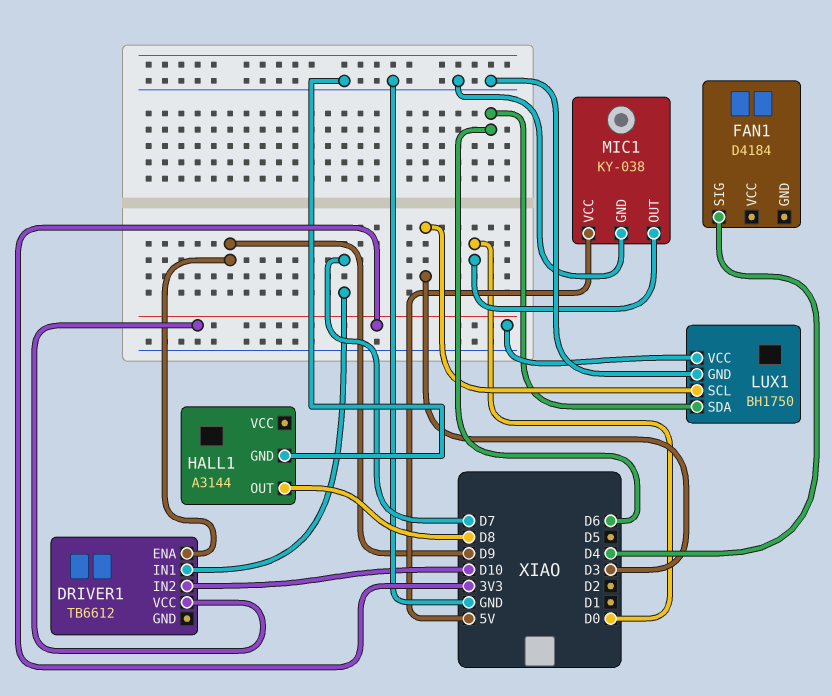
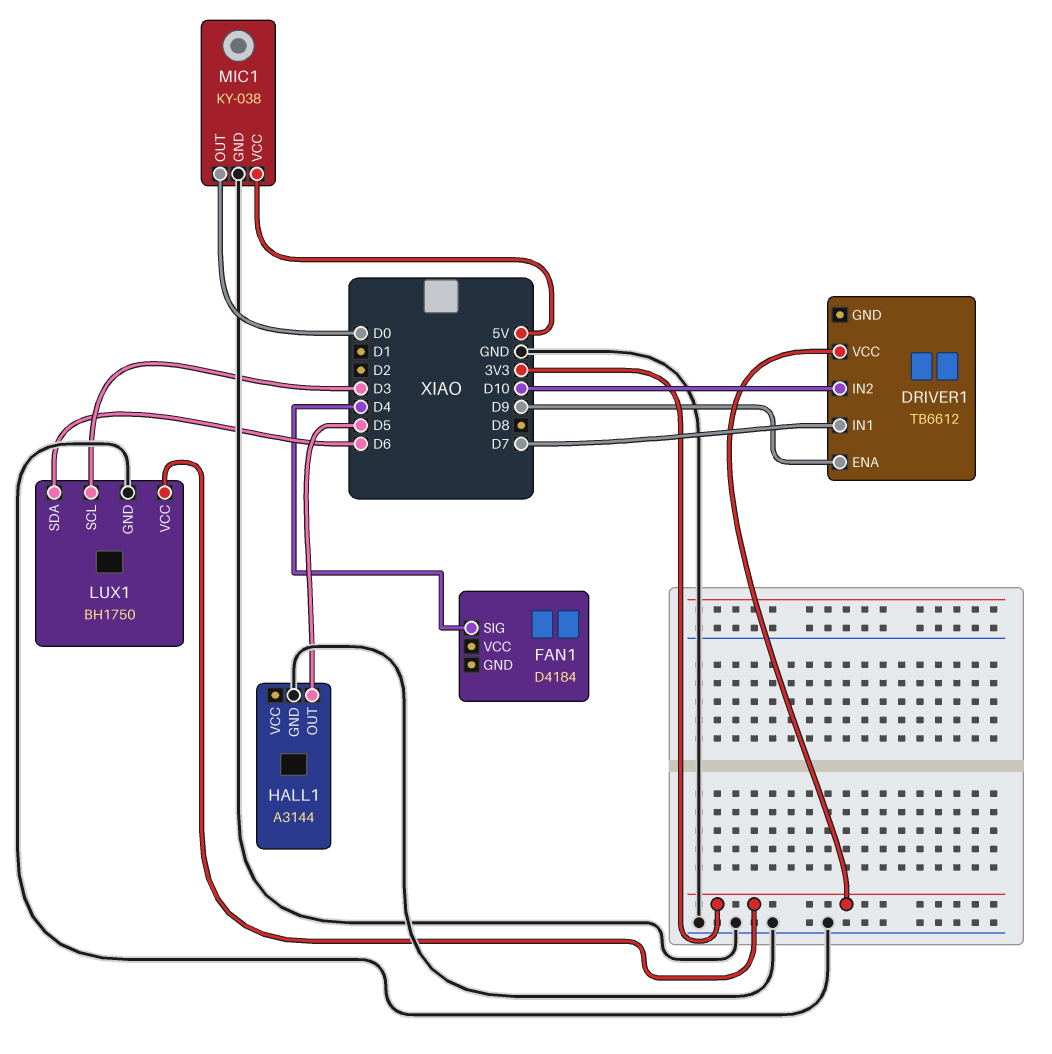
HALL1 pin OUT: D8 -> D5

